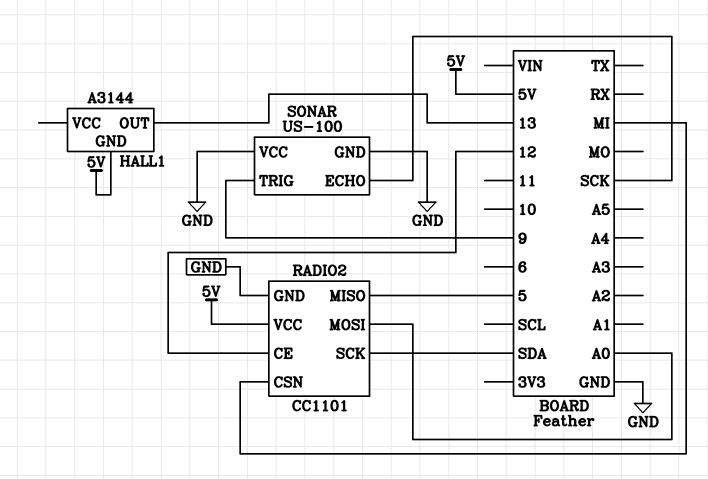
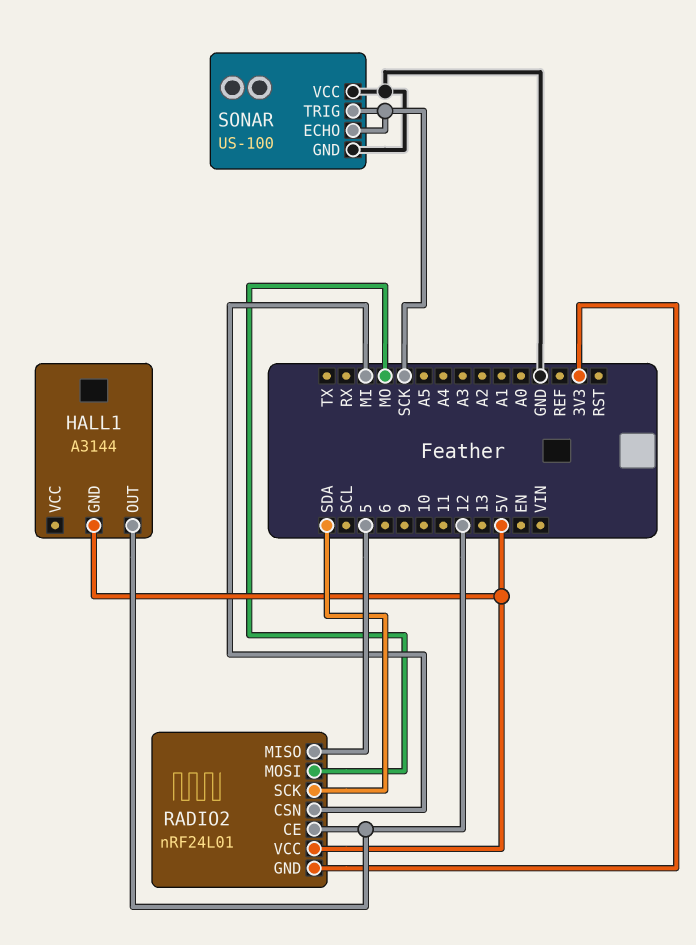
HALL1 pin OUT: 13 -> 12
RADIO2: CC1101 -> nRF24L01
RADIO2 pin GND: GND -> 3V3
RADIO2 pin MOSI: A0 -> MO
SONAR pin TRIG: 9 -> SCK

